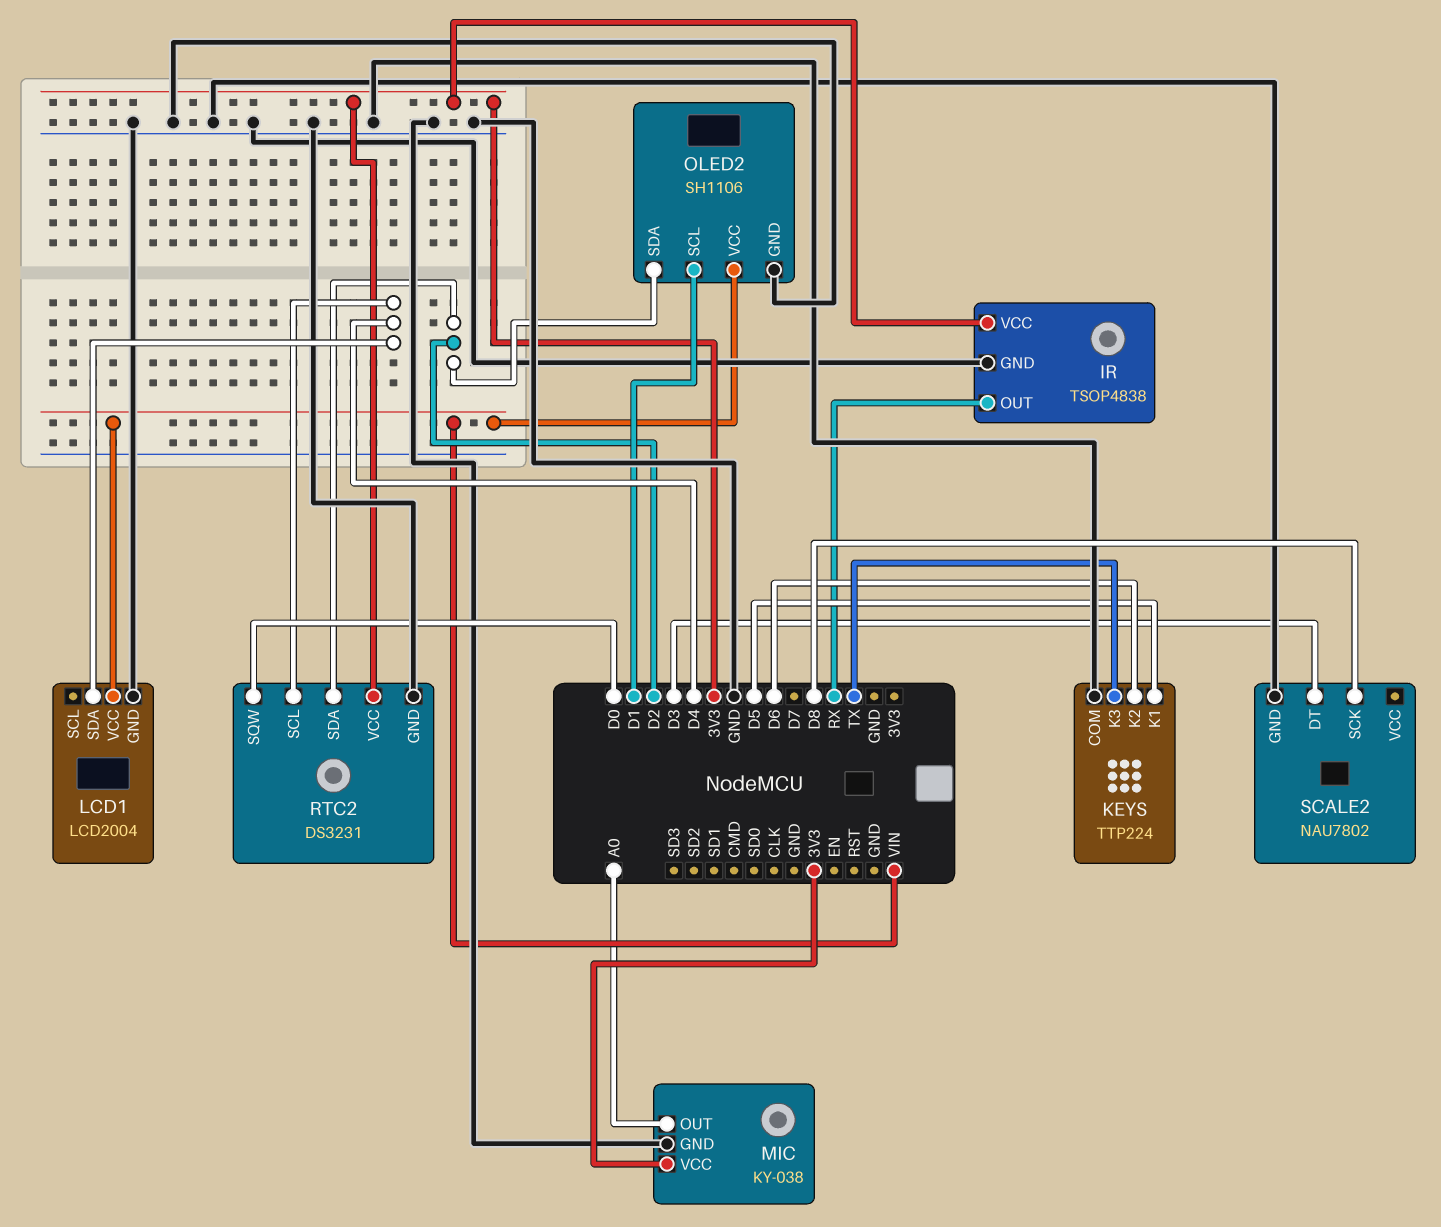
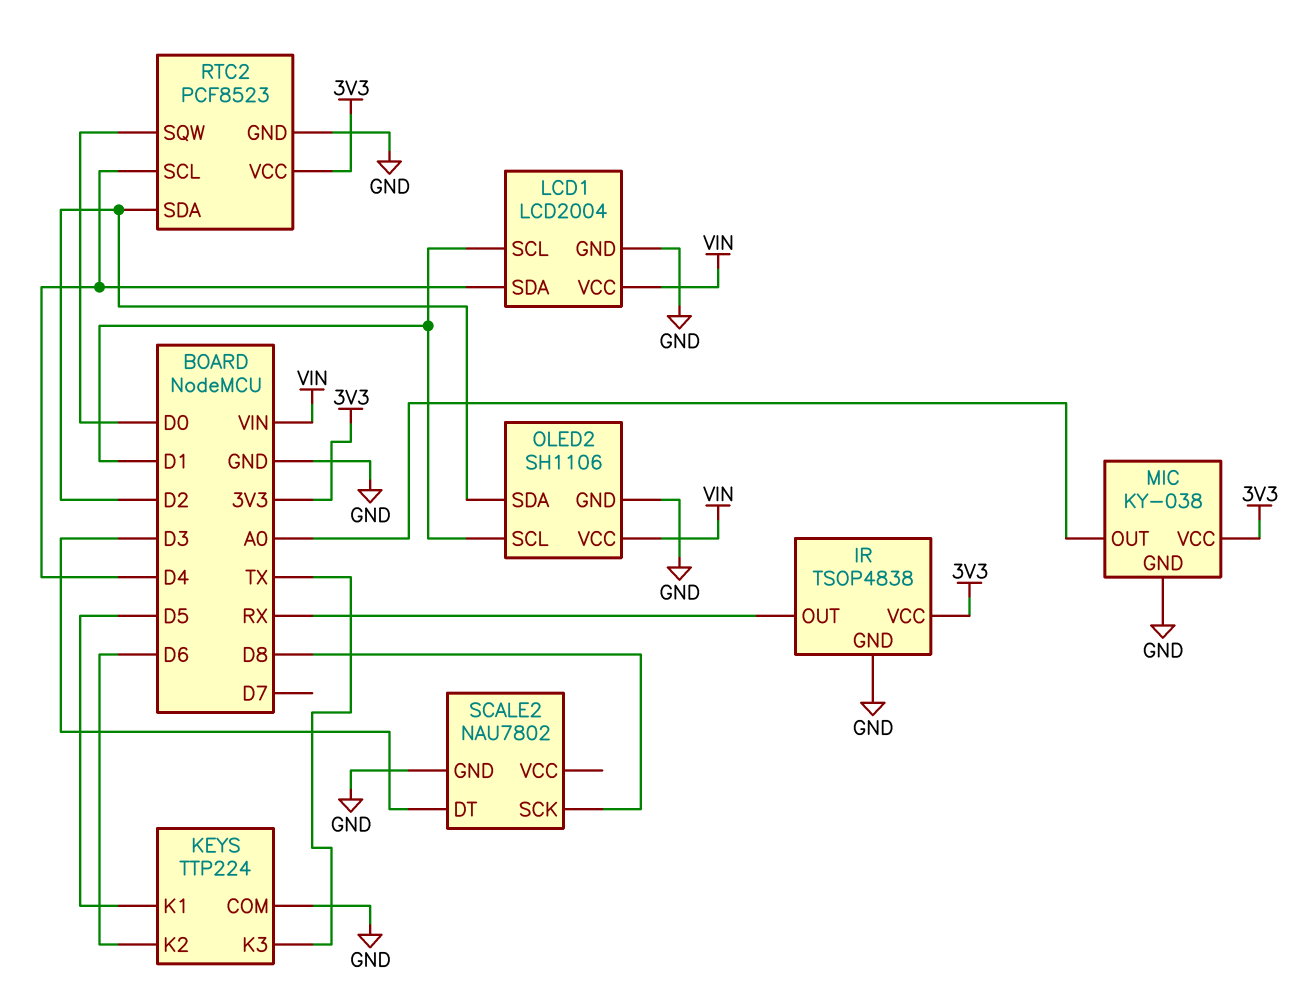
LCD1 pin SCL: none -> D1
RTC2: DS3231 -> PCF8523

